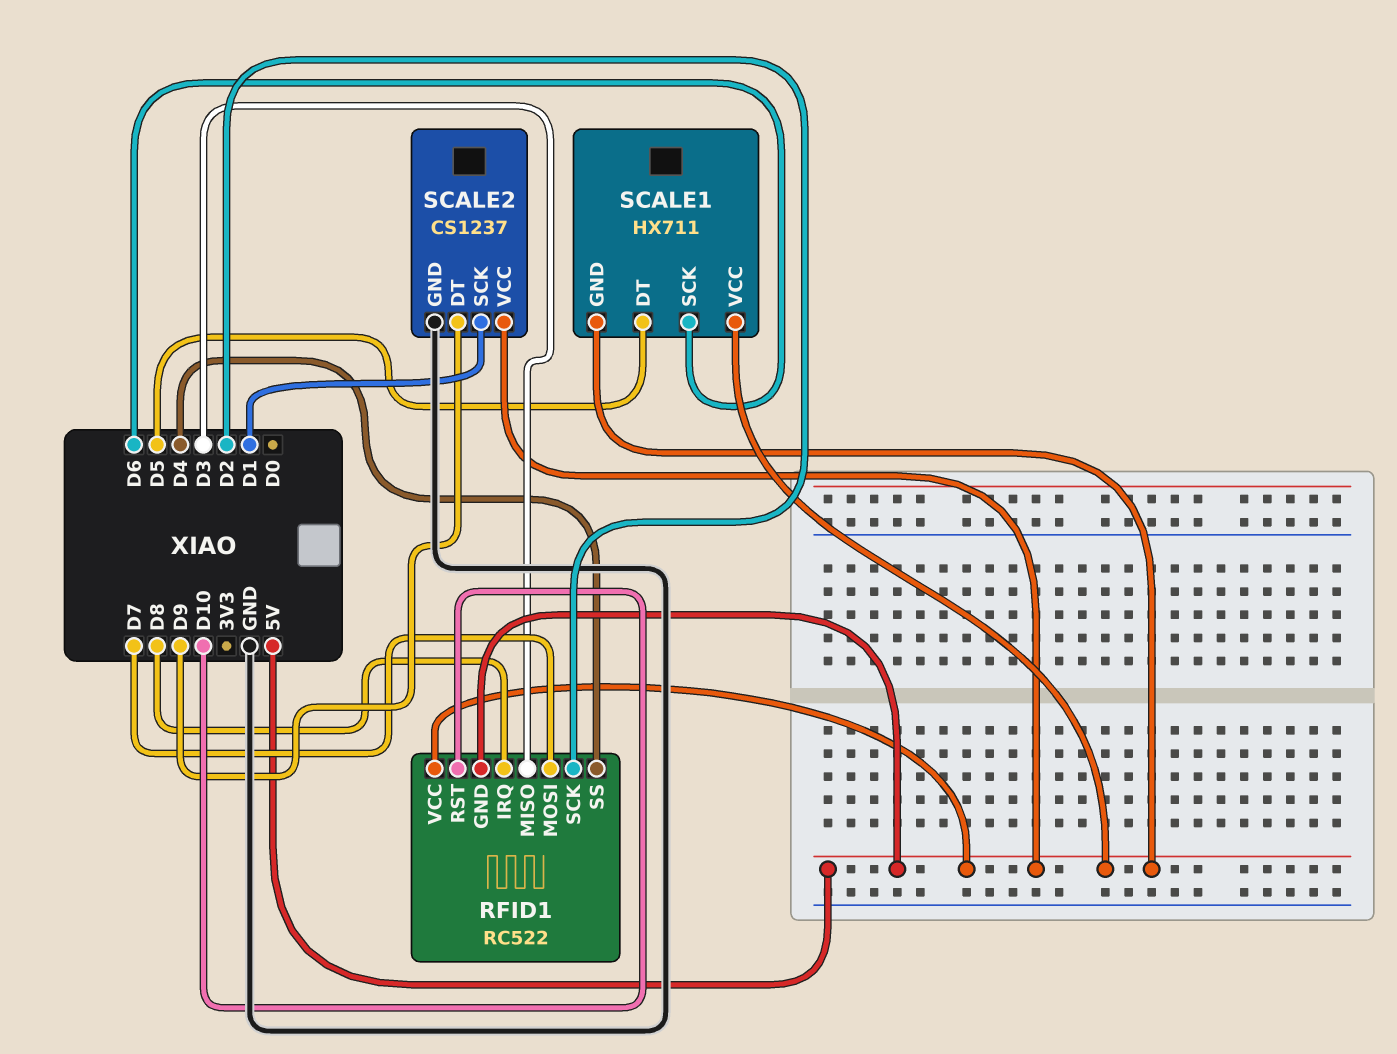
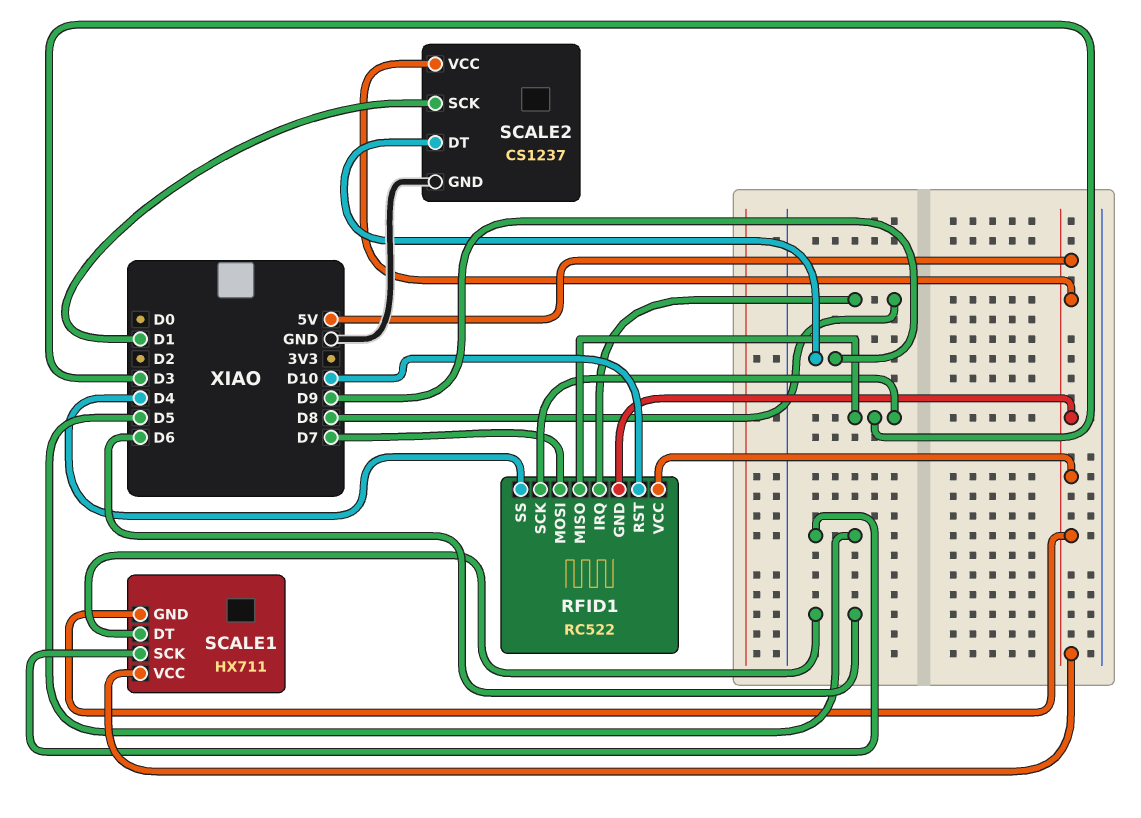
RFID1 pin SCK: D2 -> D3
SCALE1 pin DT: D5 -> D6
SCALE1 pin SCK: D6 -> D5

